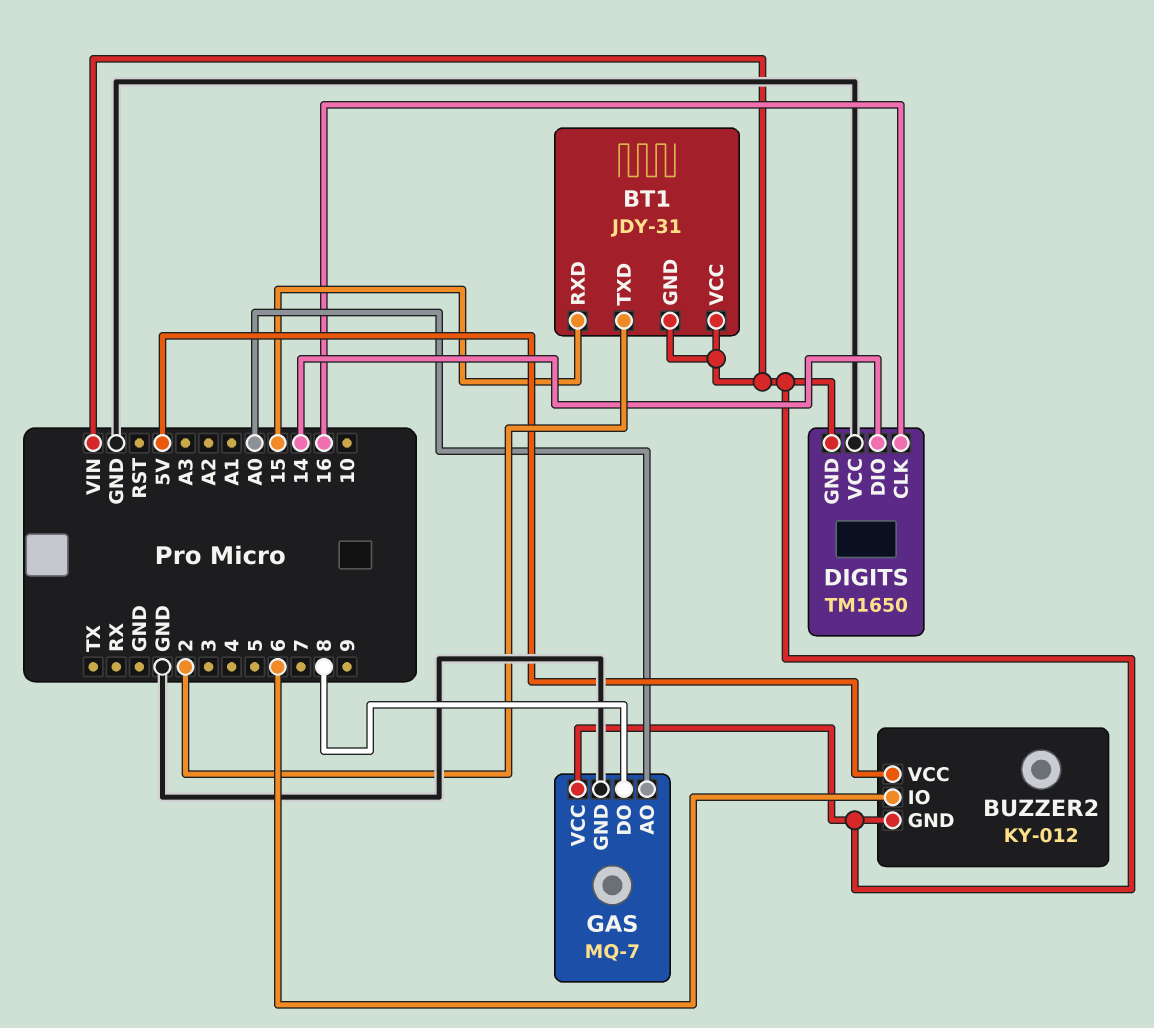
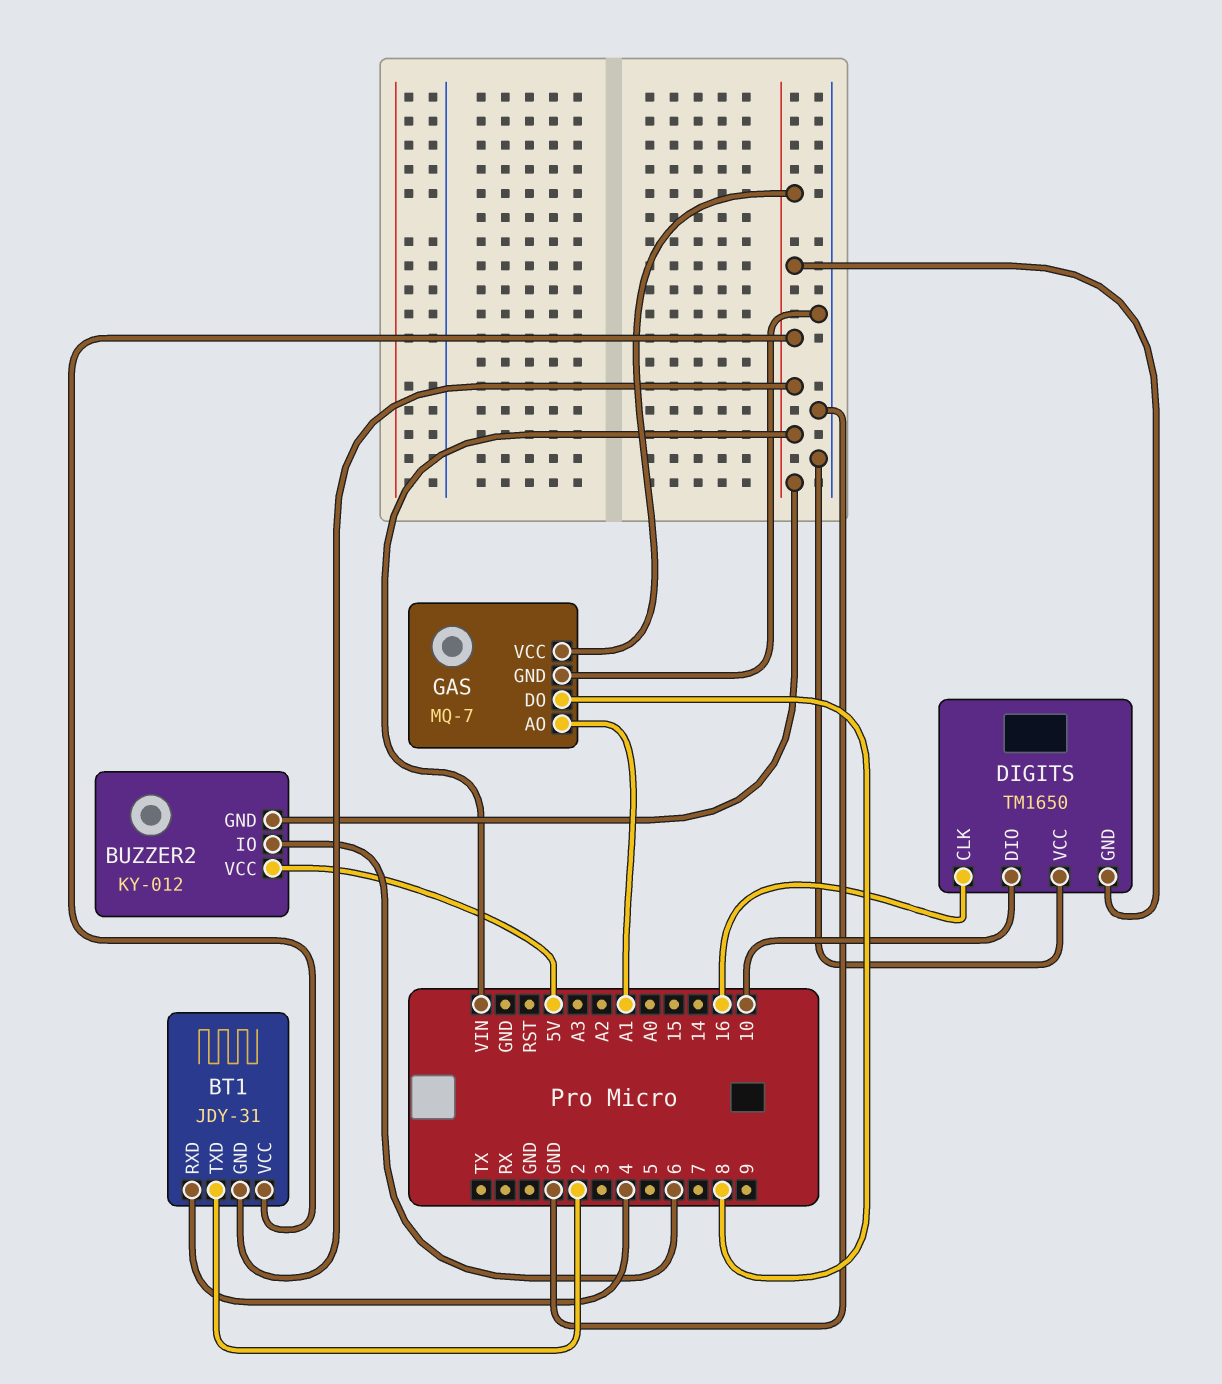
BT1 pin RXD: 15 -> 4
DIGITS pin DIO: 14 -> 10
GAS pin AO: A0 -> A1

